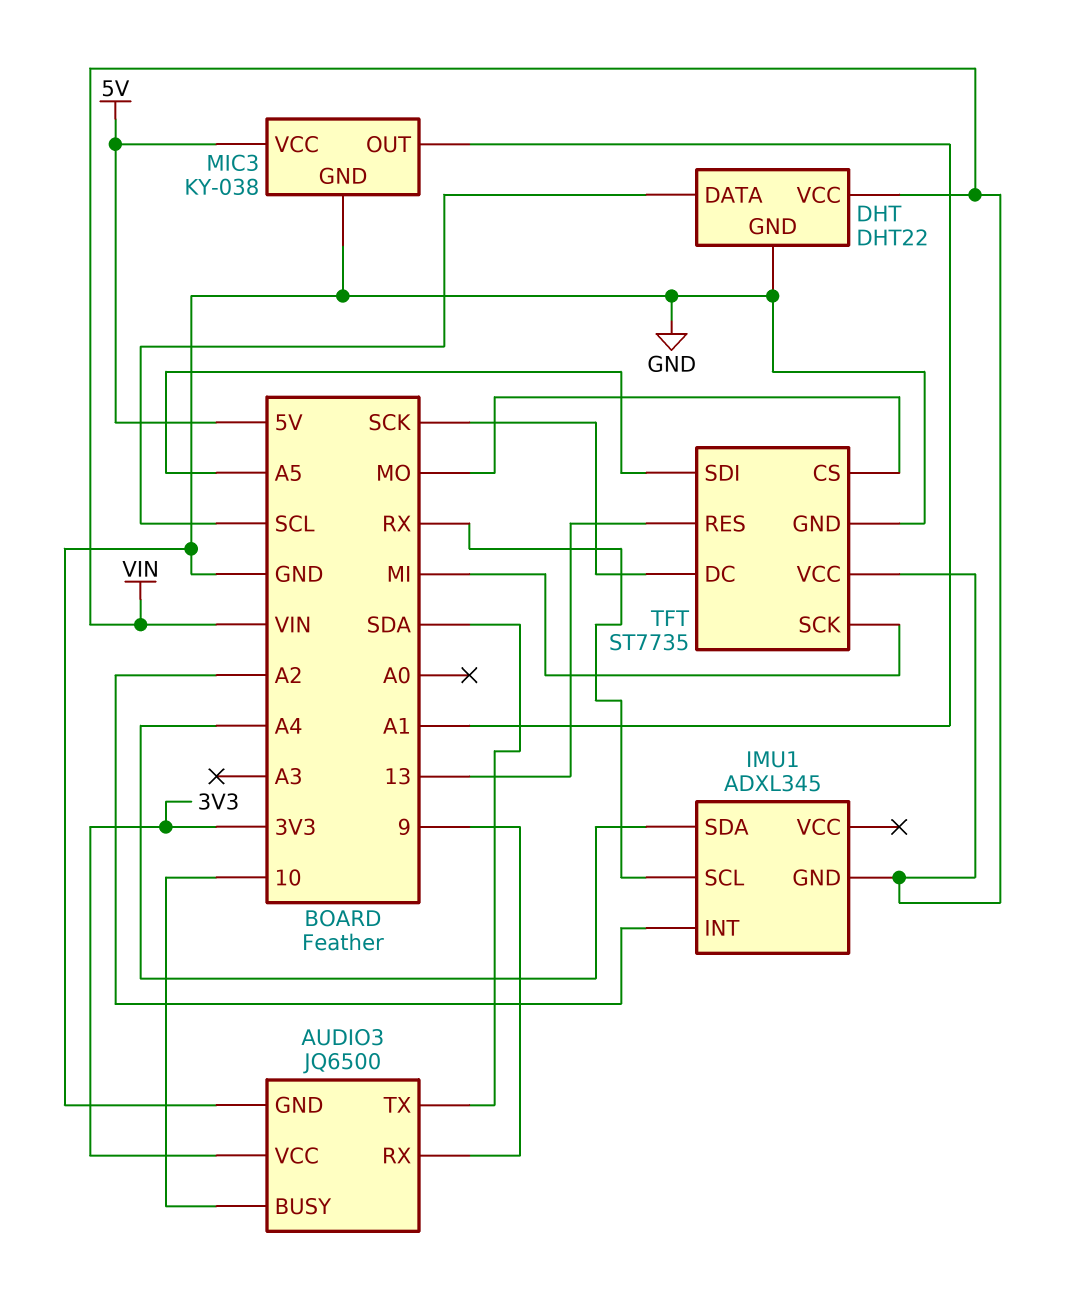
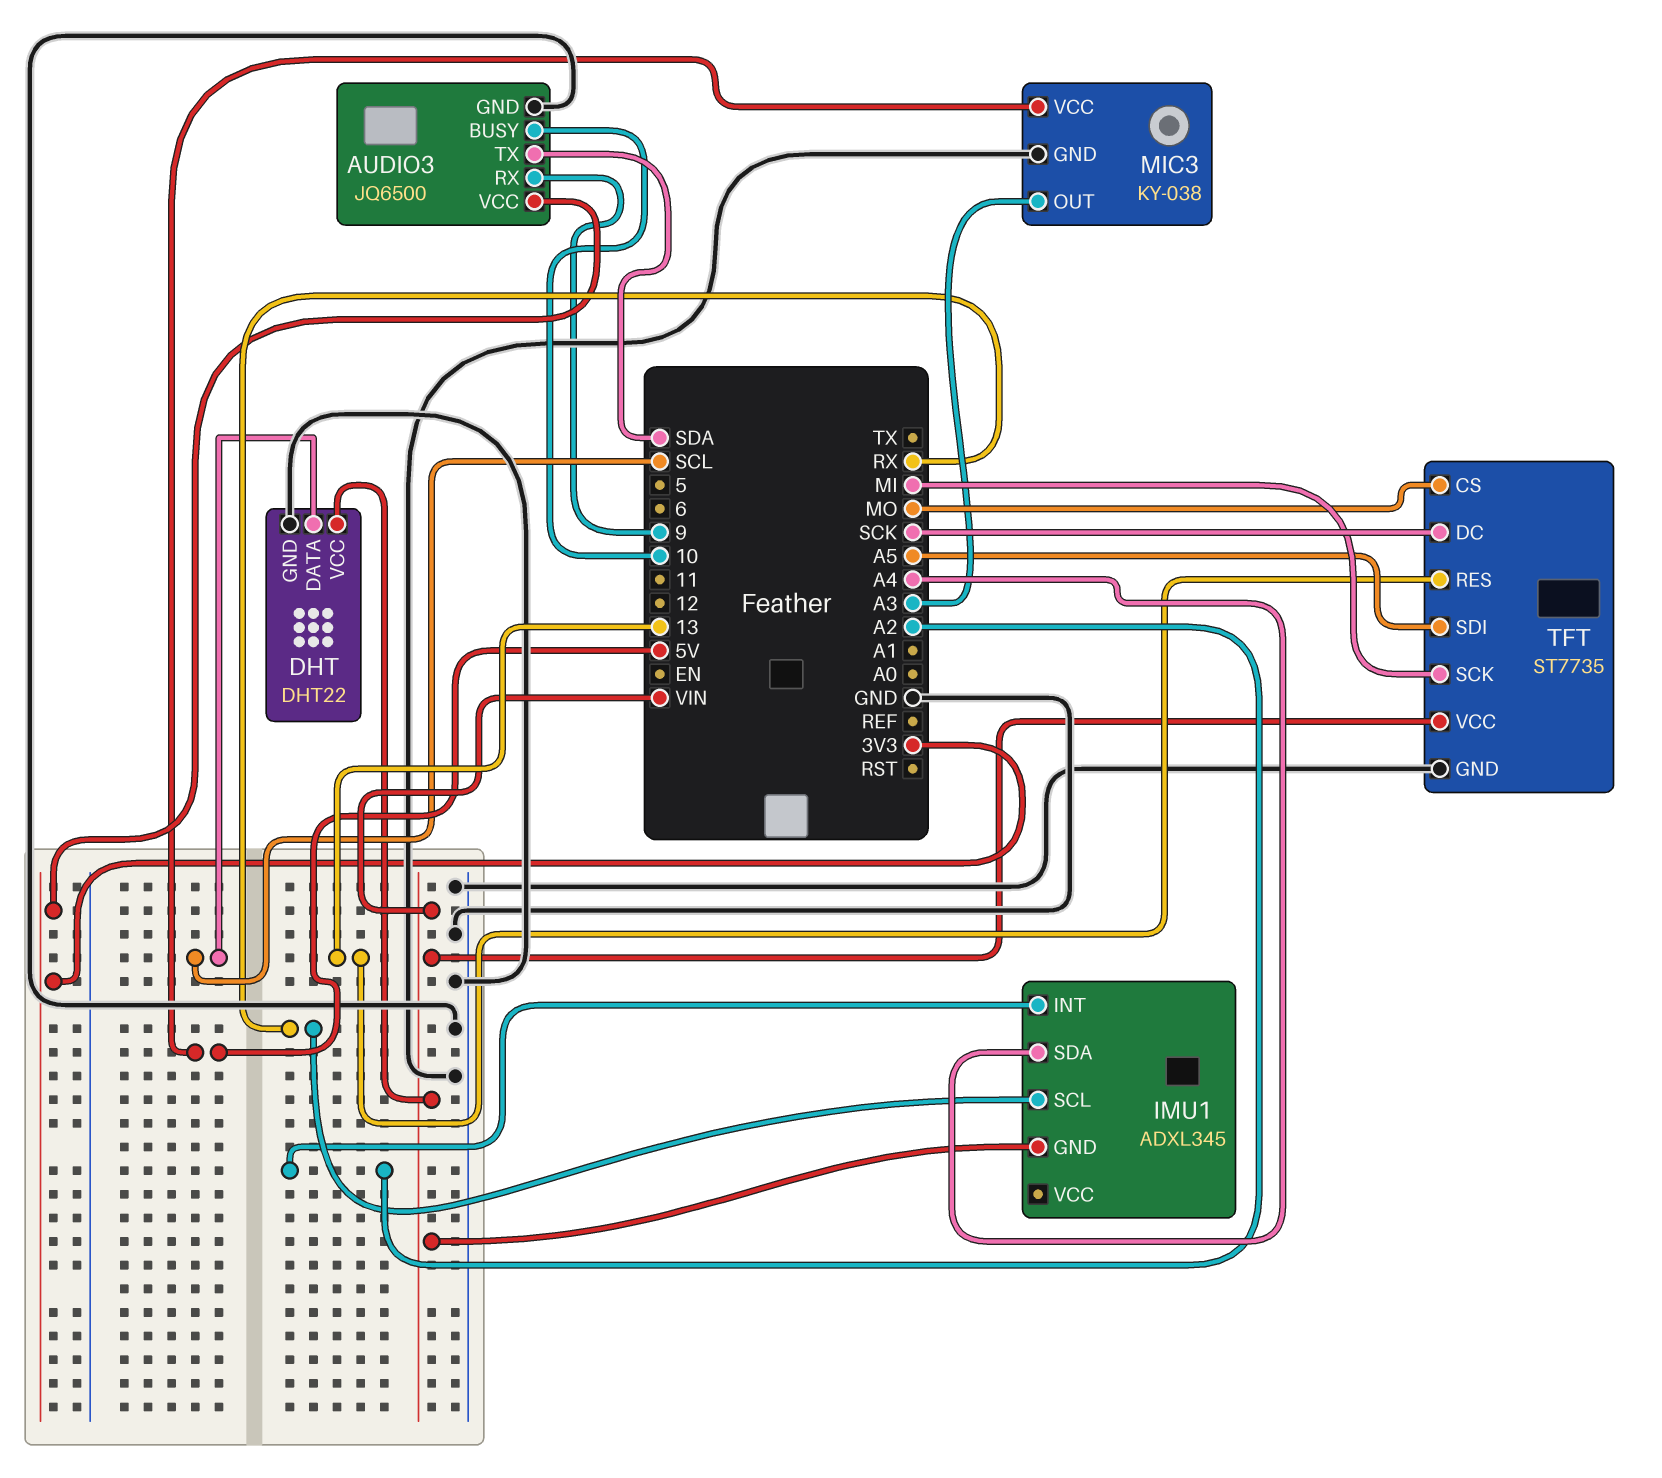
MIC3 pin OUT: A1 -> A3

